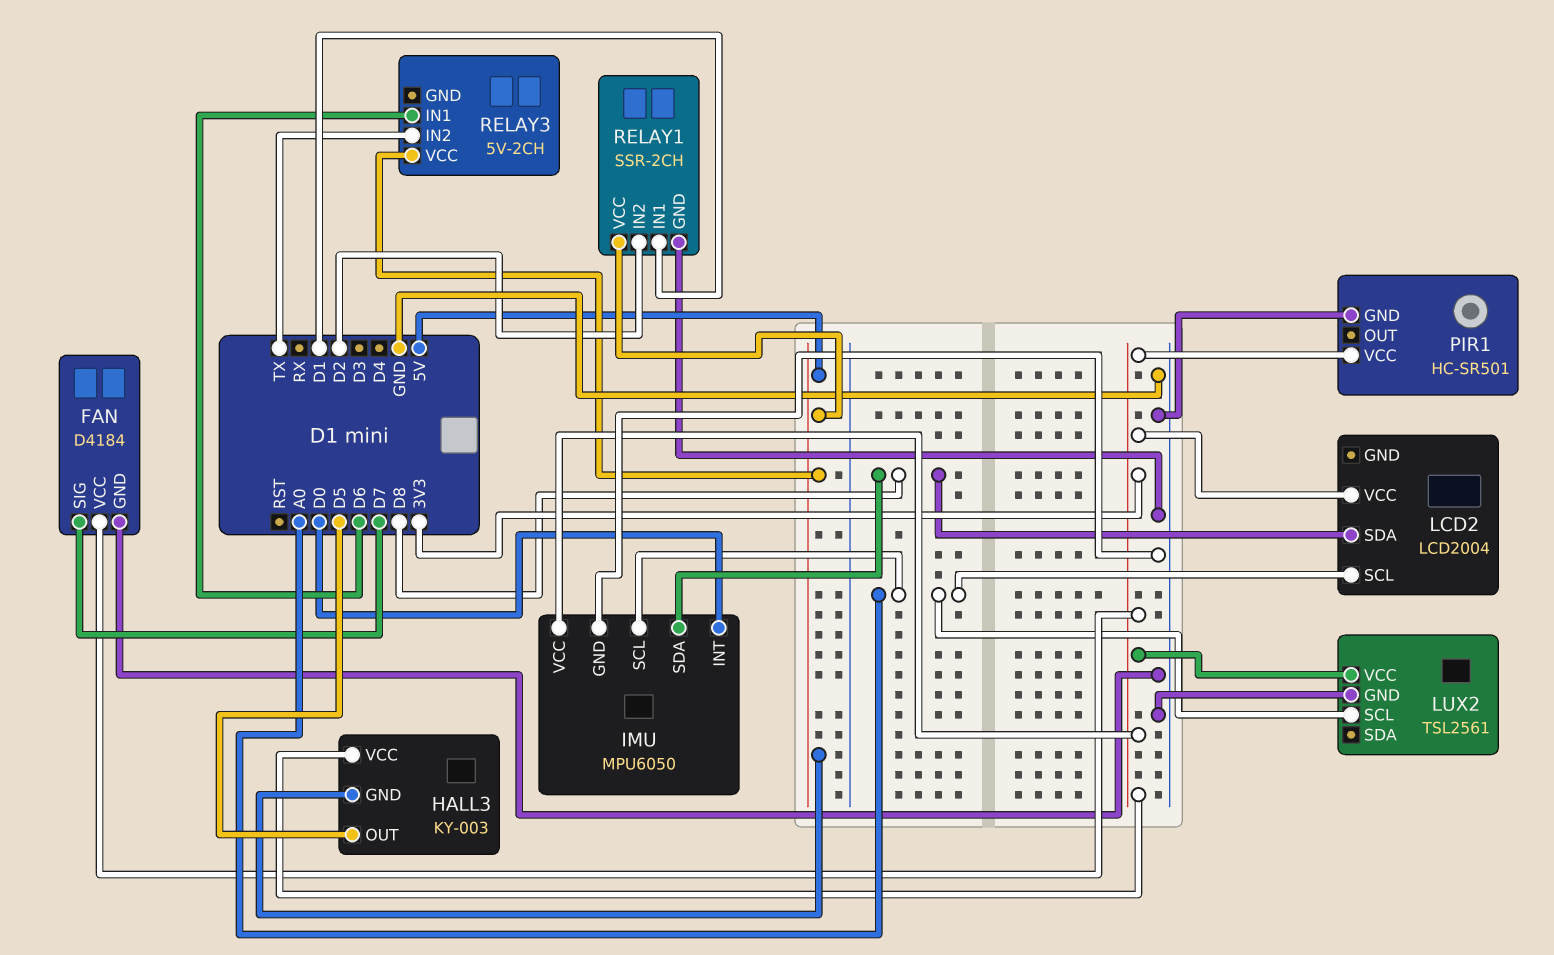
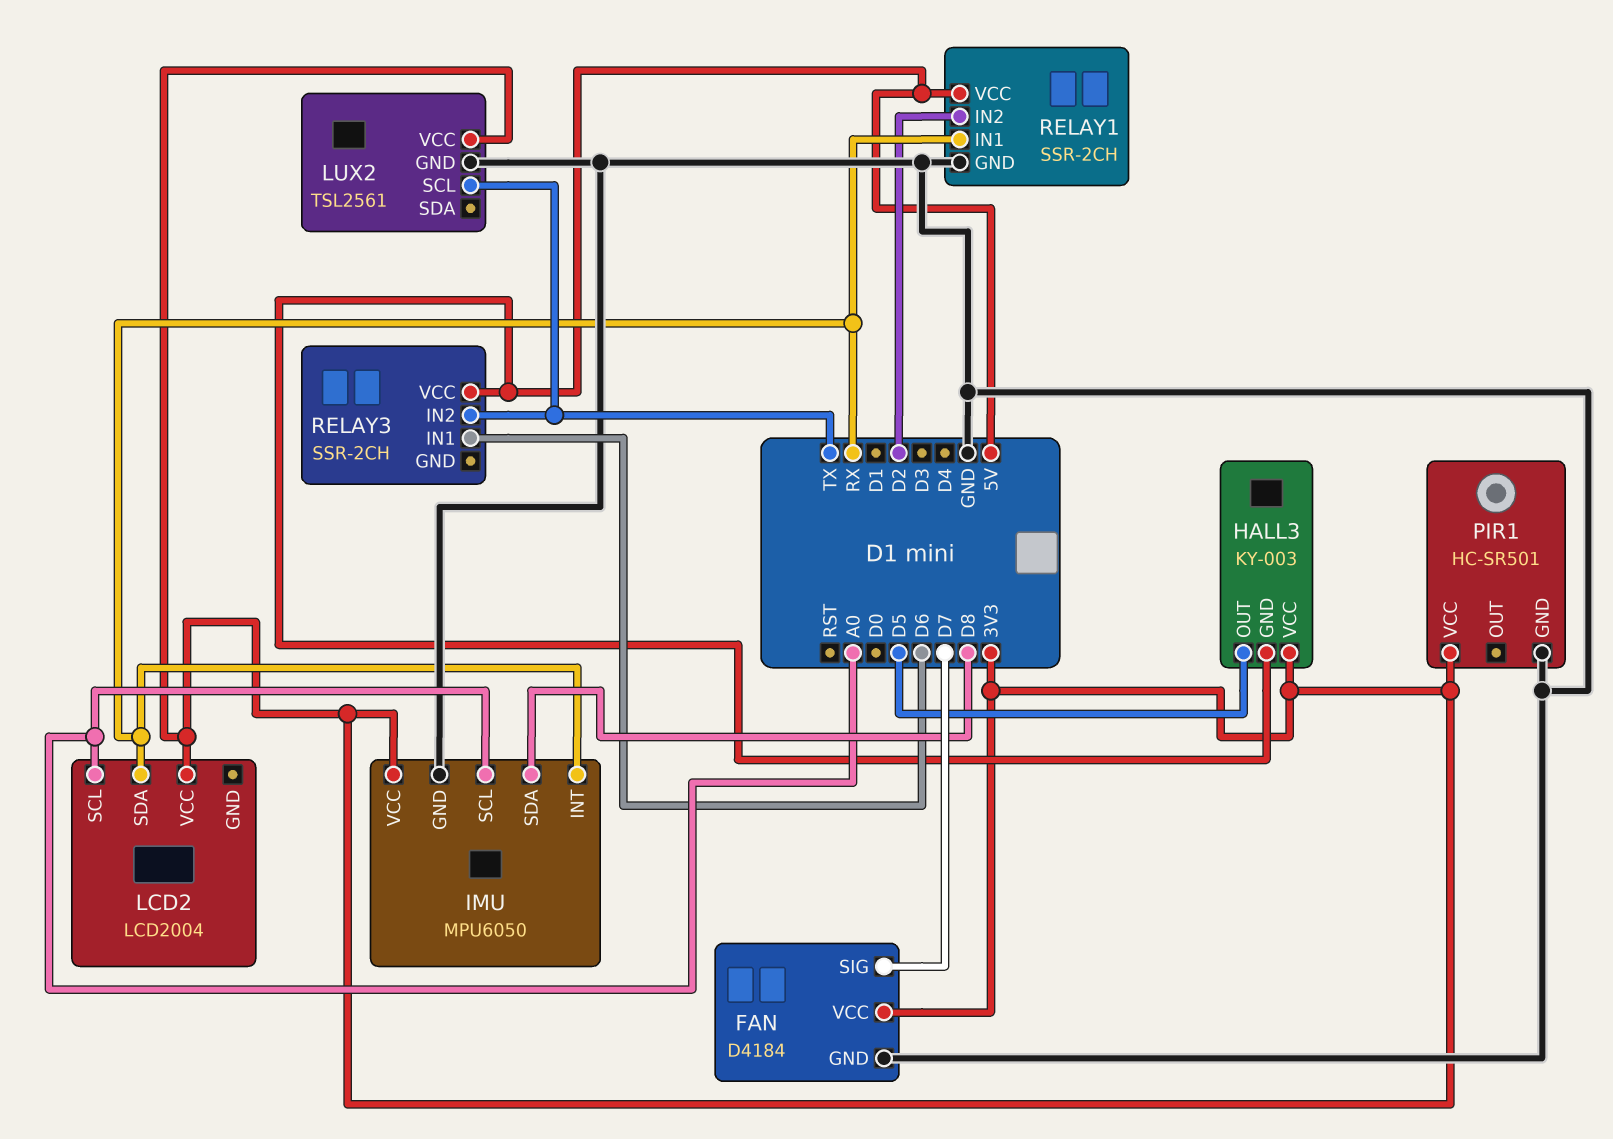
IMU pin INT: D0 -> RX
LCD2 pin SDA: D8 -> RX
LUX2 pin SCL: A0 -> TX
RELAY1 pin IN1: D1 -> RX
RELAY3: 5V-2CH -> SSR-2CH

